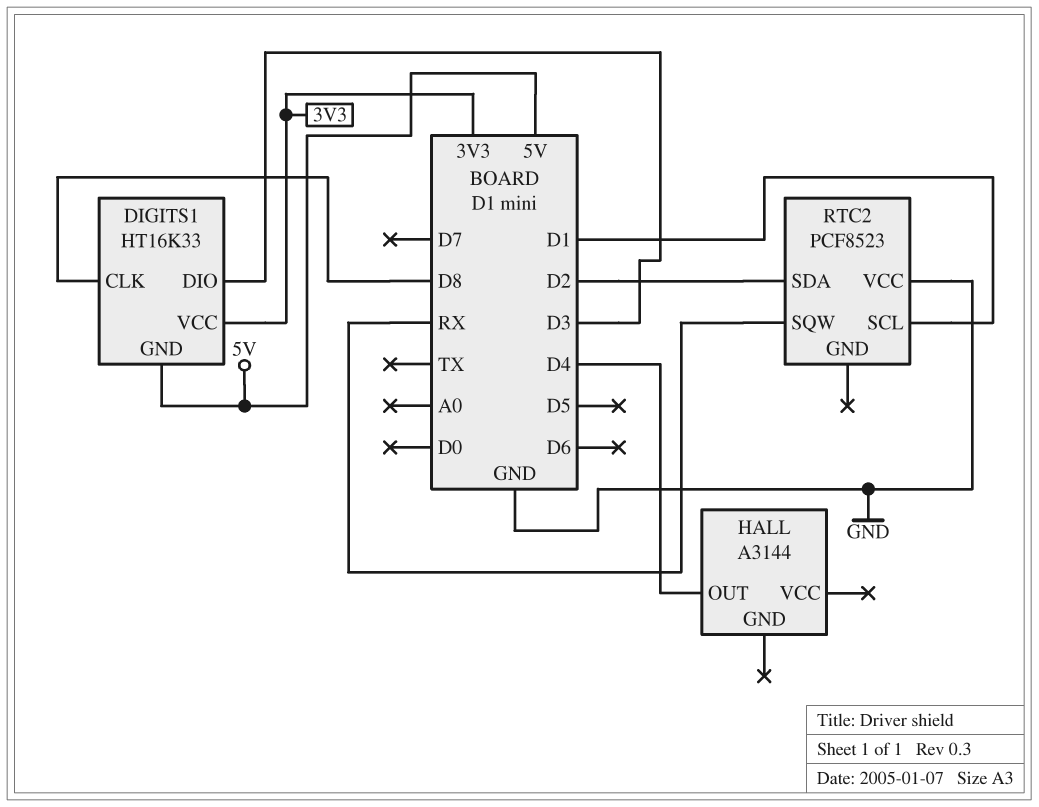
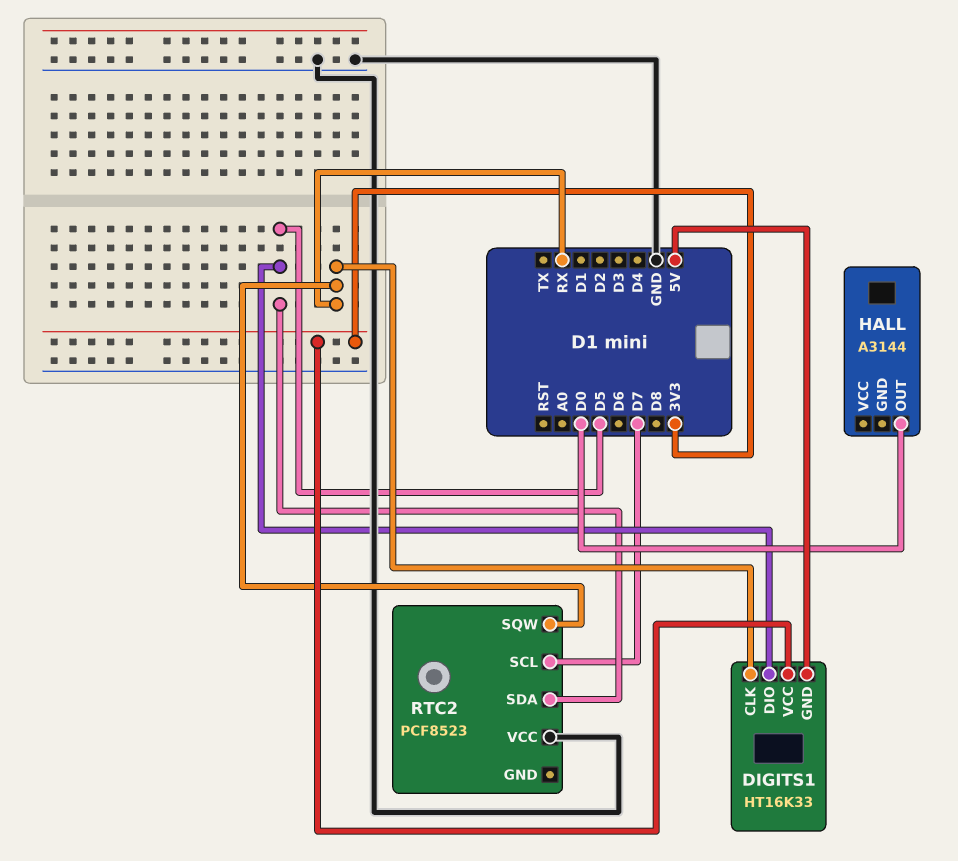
DIGITS1 pin CLK: D8 -> RX
DIGITS1 pin DIO: D3 -> D5
HALL pin OUT: D4 -> D0
RTC2 pin SCL: D1 -> D7
RTC2 pin SDA: D2 -> D5

